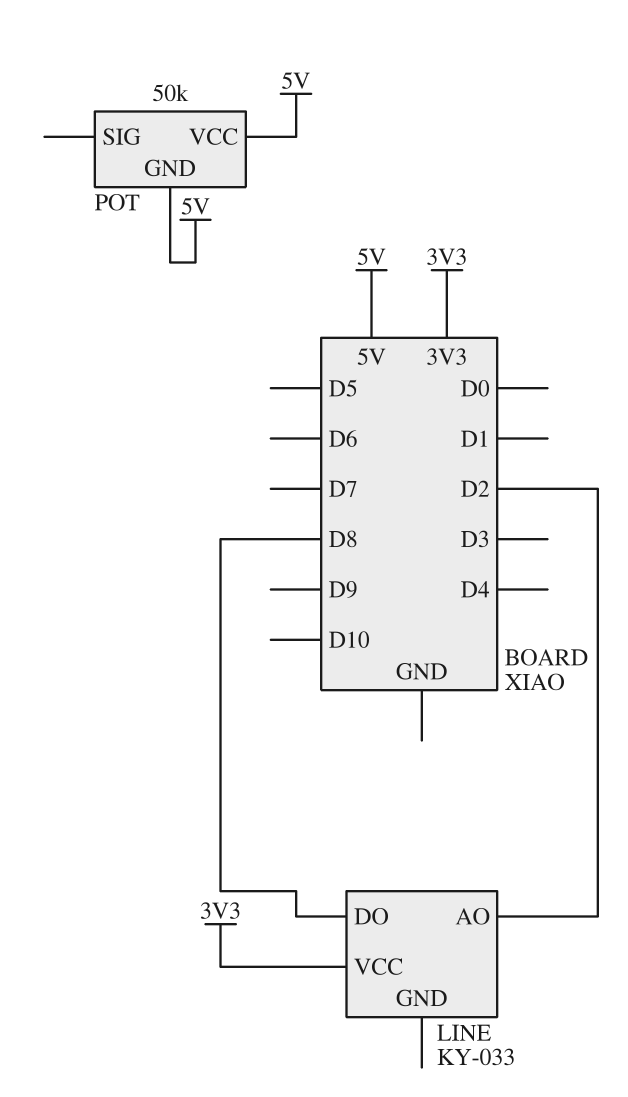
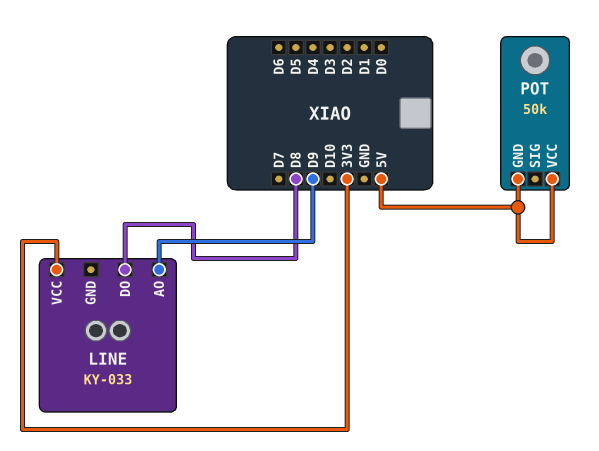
LINE pin AO: D2 -> D9

